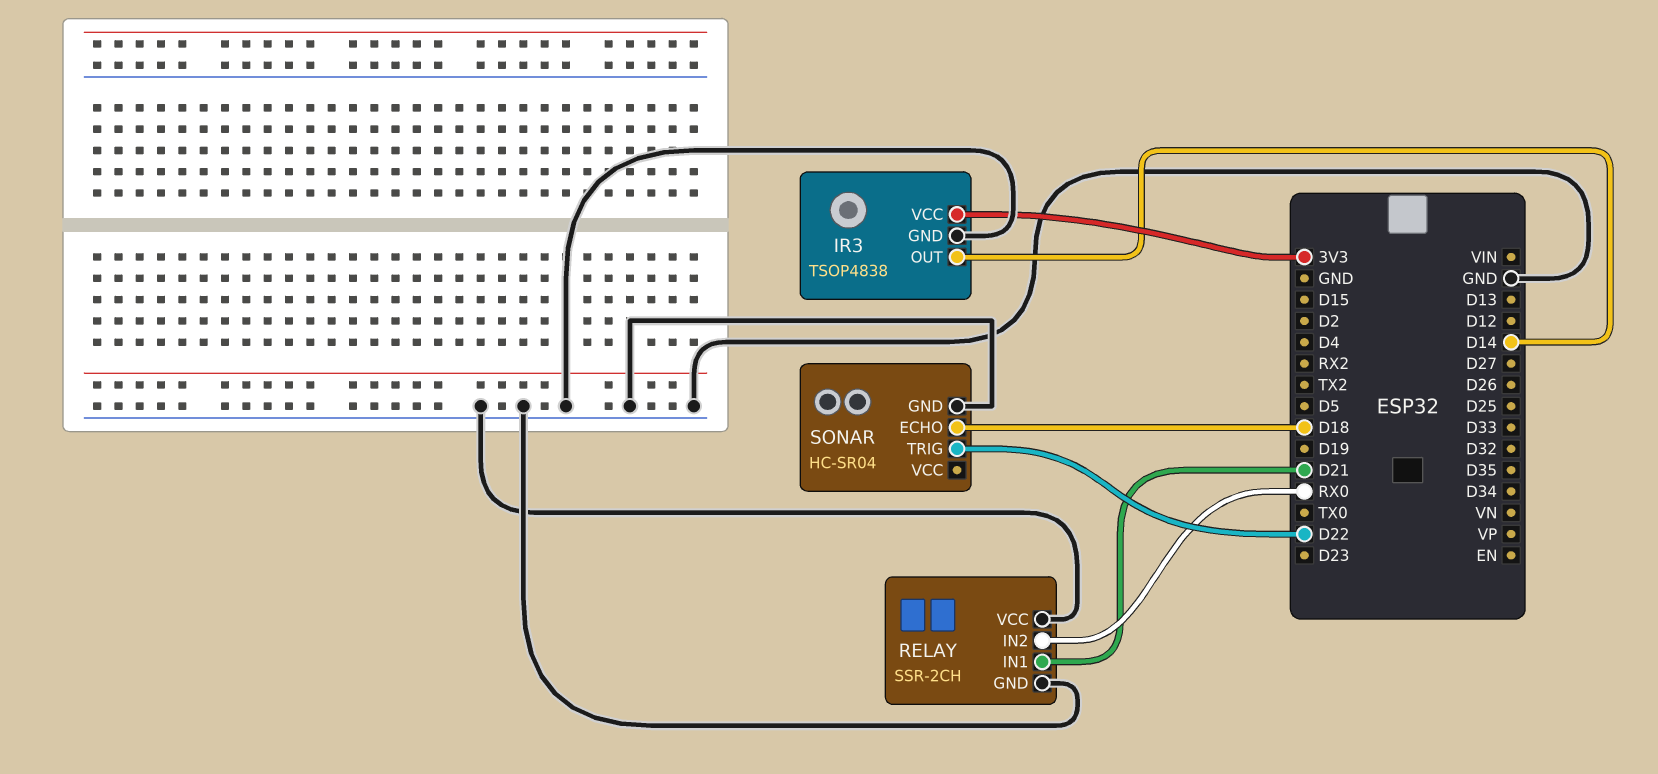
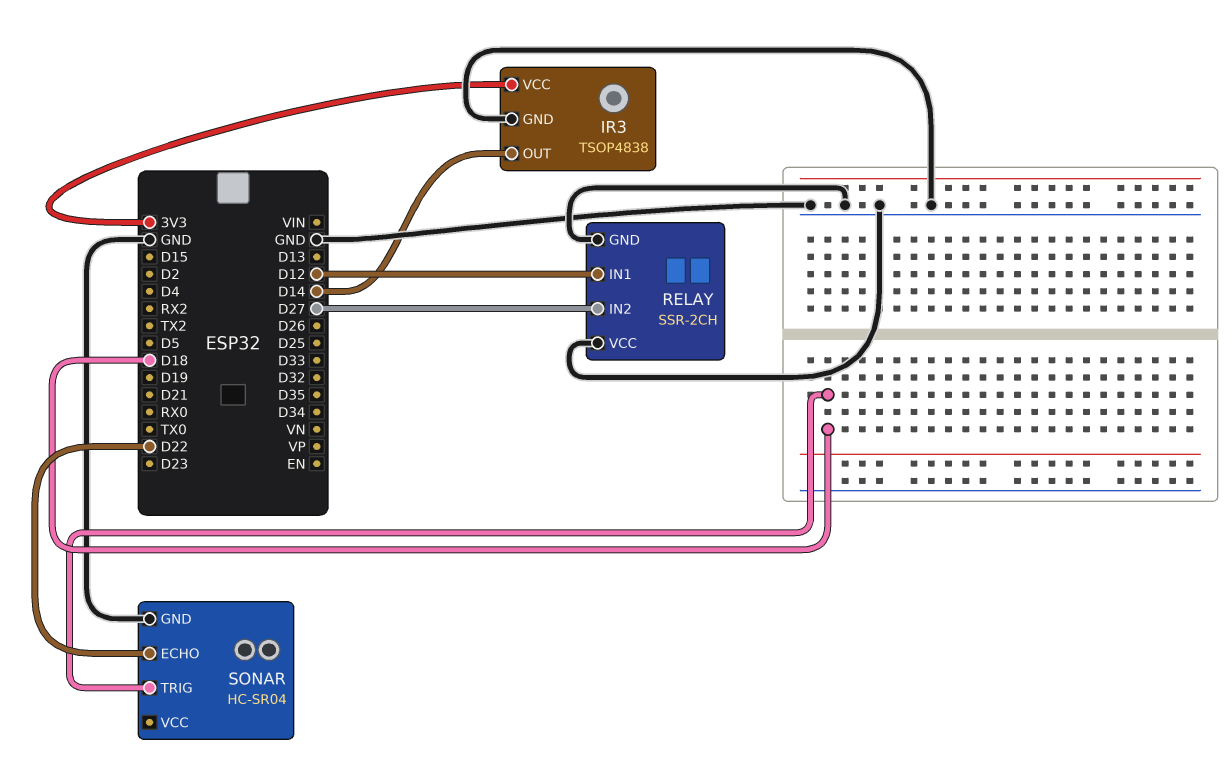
RELAY pin IN1: D21 -> D12
RELAY pin IN2: RX0 -> D27
SONAR pin ECHO: D18 -> D22
SONAR pin TRIG: D22 -> D18

